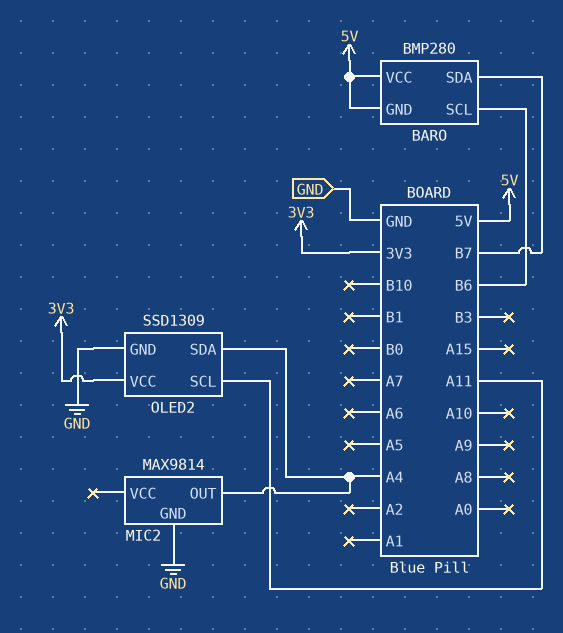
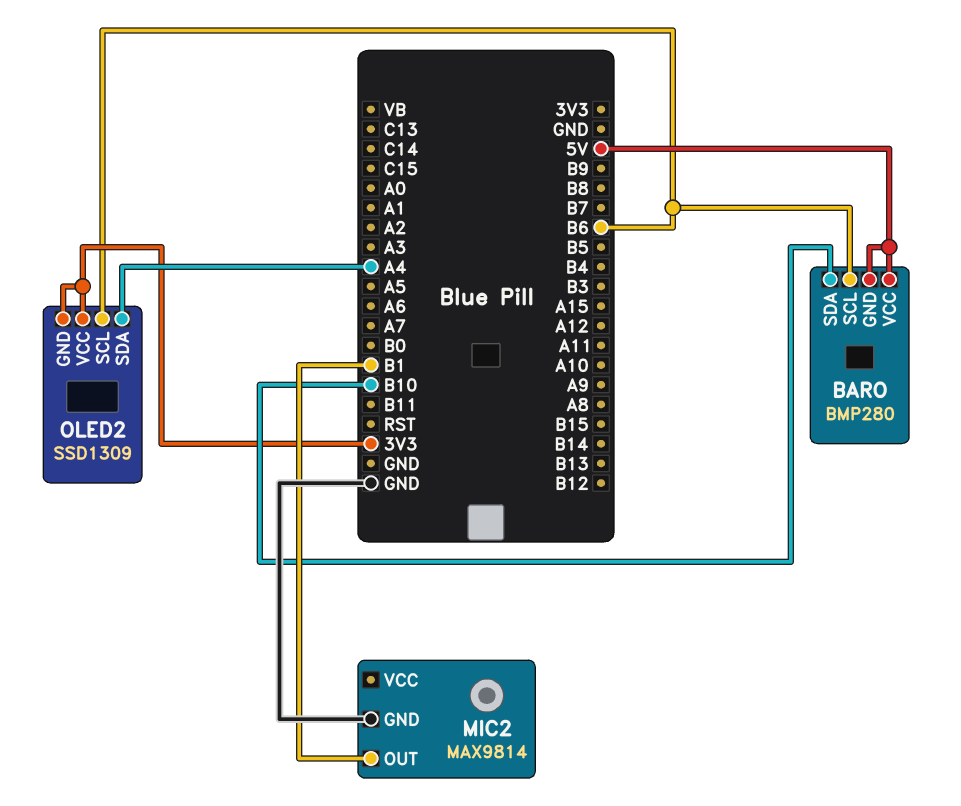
BARO pin SDA: B7 -> B10
MIC2 pin OUT: A4 -> B1
OLED2 pin GND: GND -> 3V3
OLED2 pin SCL: A11 -> B6

